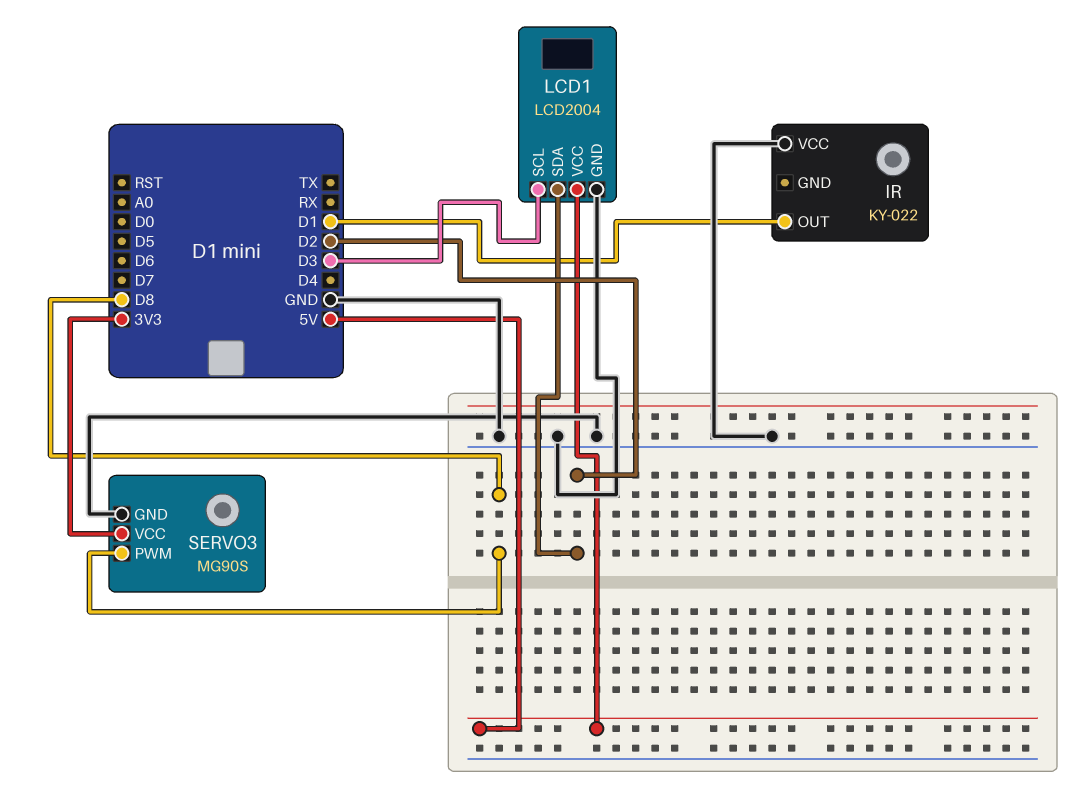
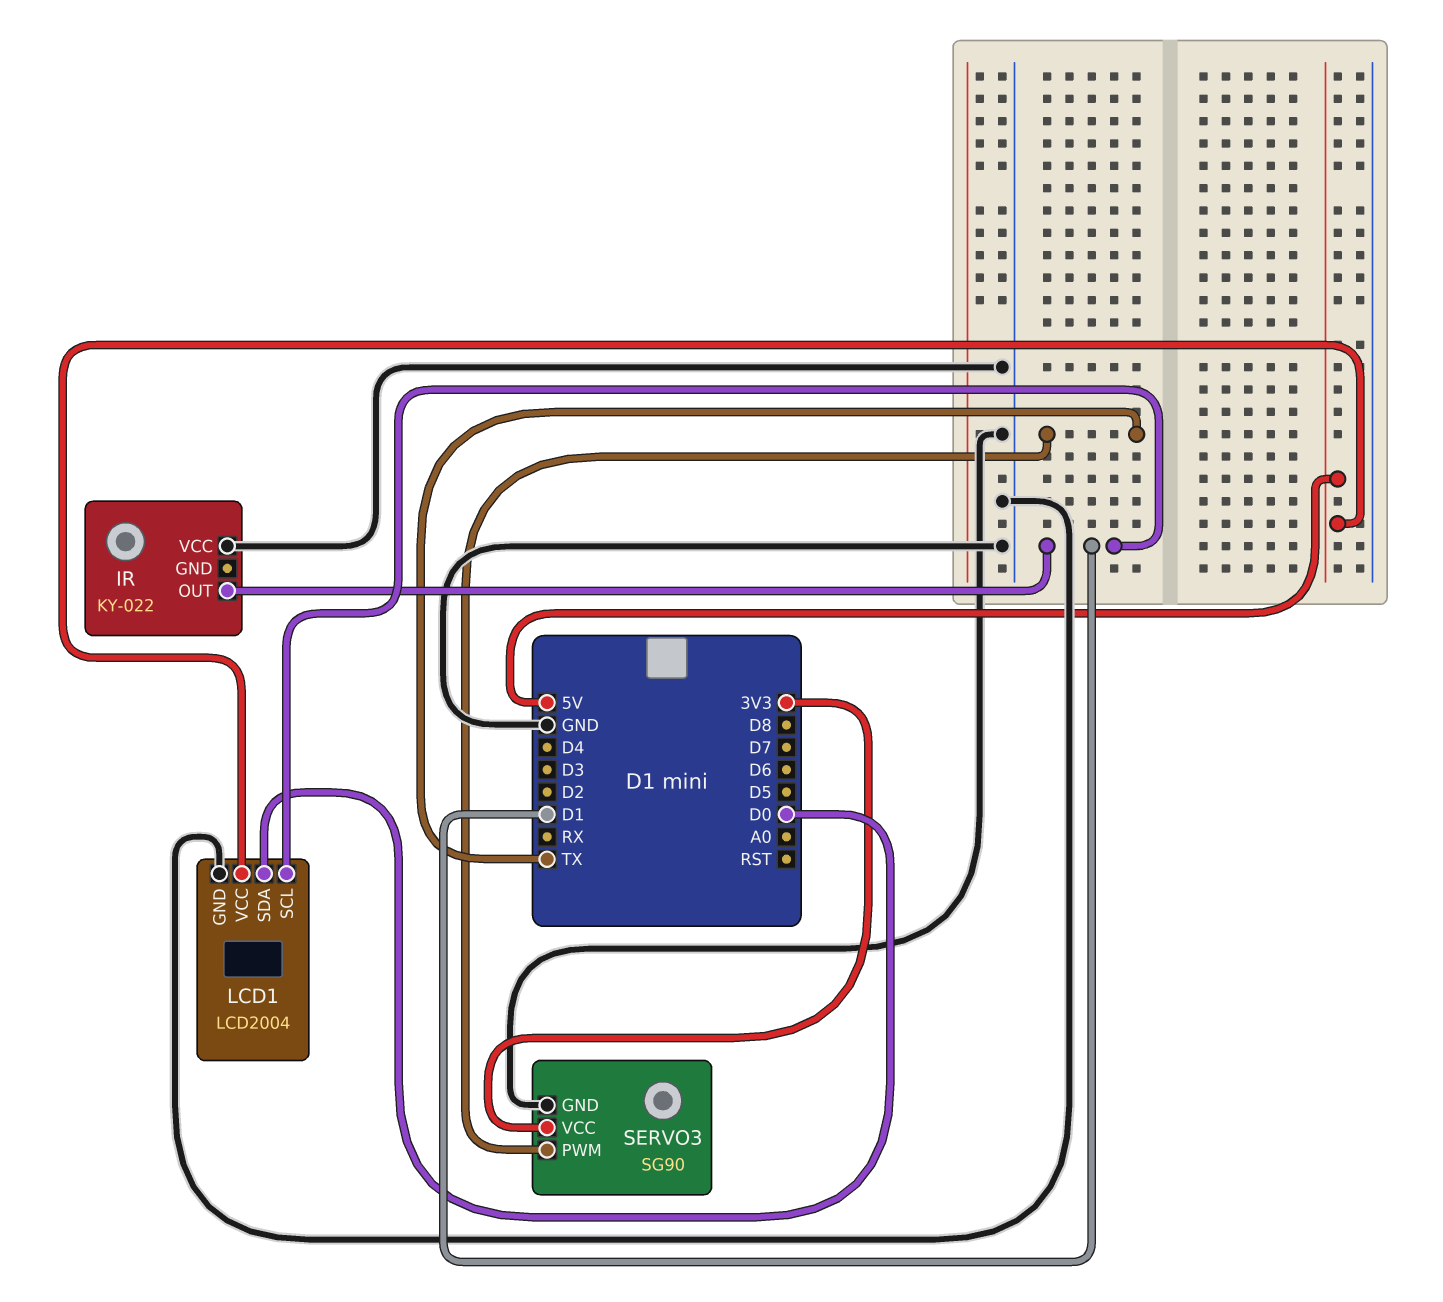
LCD1 pin SCL: D3 -> D1
LCD1 pin SDA: D2 -> D0
SERVO3: MG90S -> SG90
SERVO3 pin PWM: D8 -> TX

